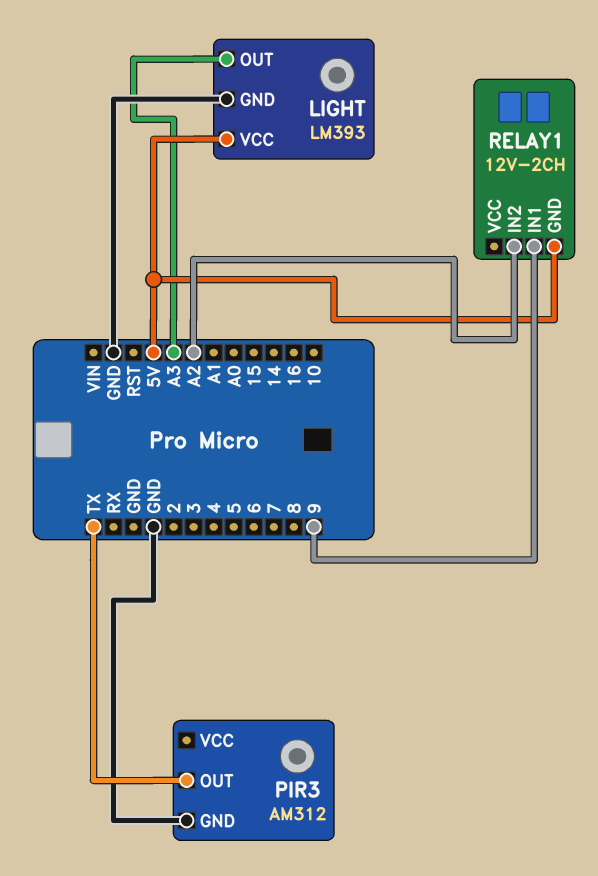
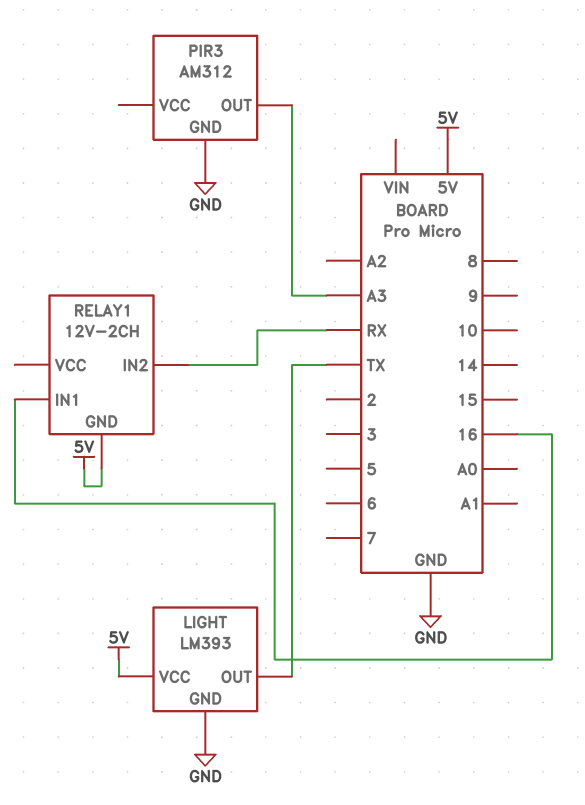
LIGHT pin OUT: A3 -> TX
PIR3 pin OUT: TX -> A3
RELAY1 pin IN1: 9 -> 16
RELAY1 pin IN2: A2 -> RX

